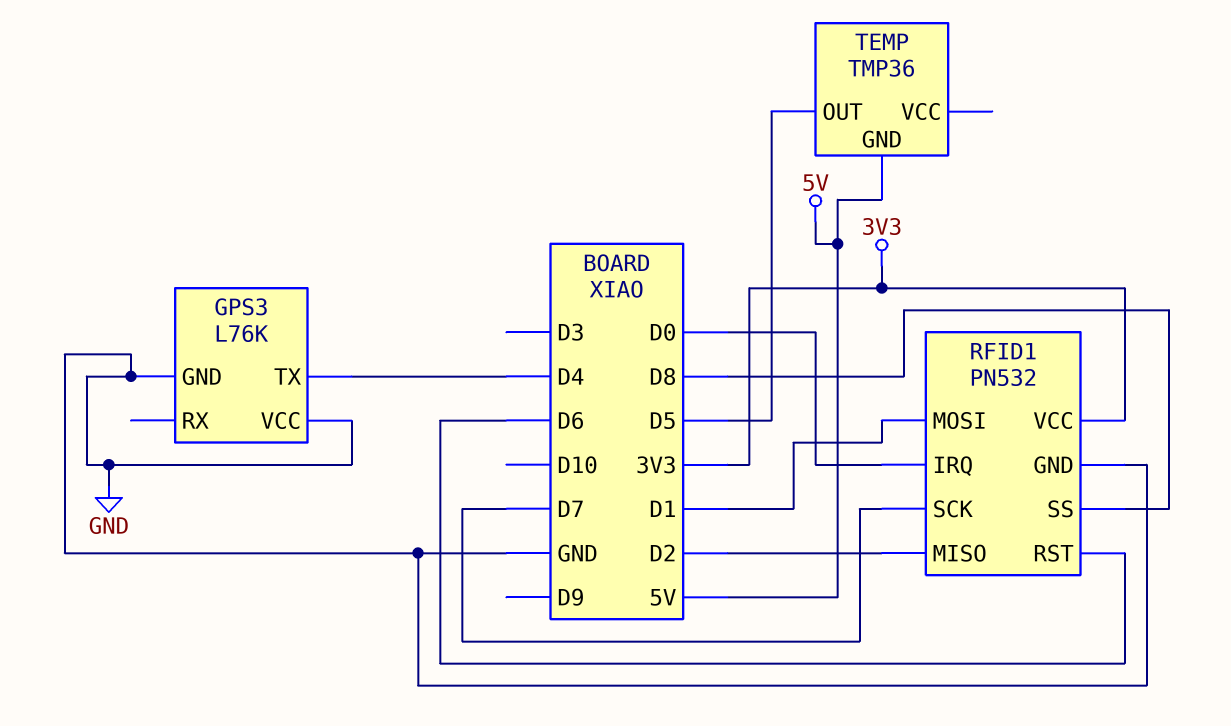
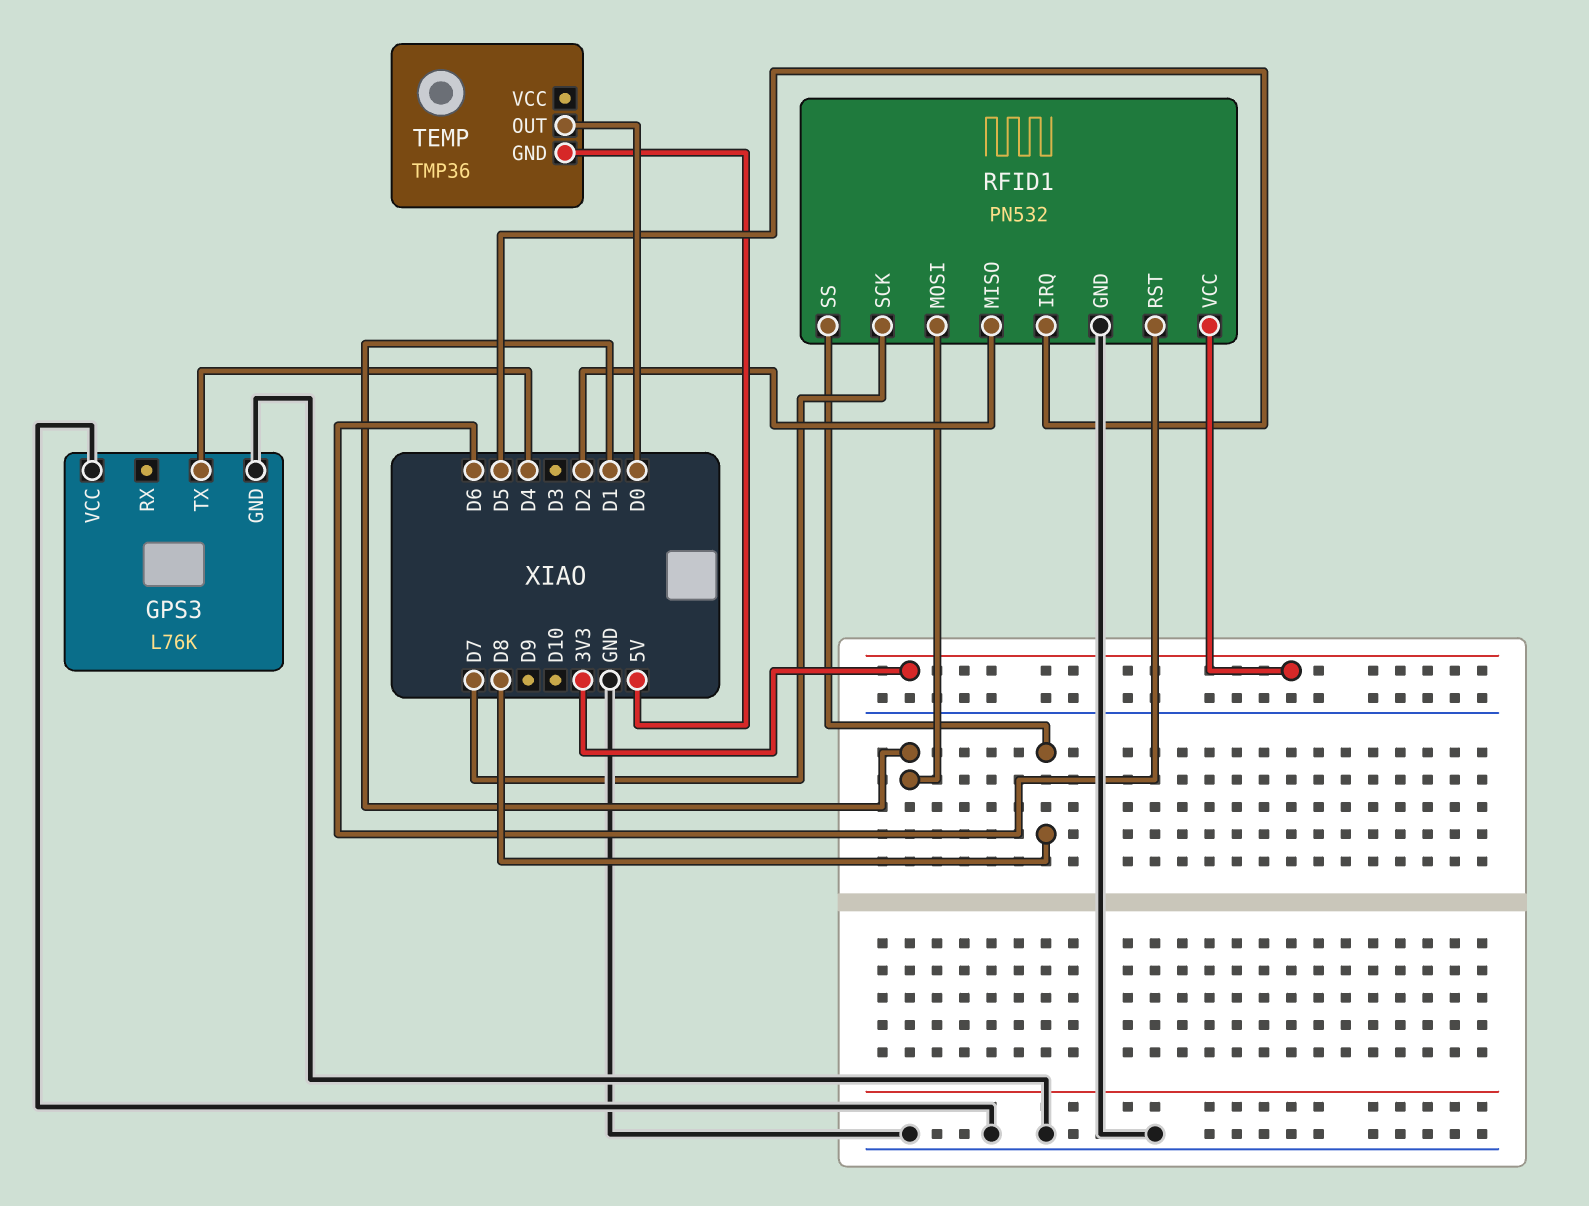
RFID1 pin IRQ: D0 -> D5
TEMP pin OUT: D5 -> D0

